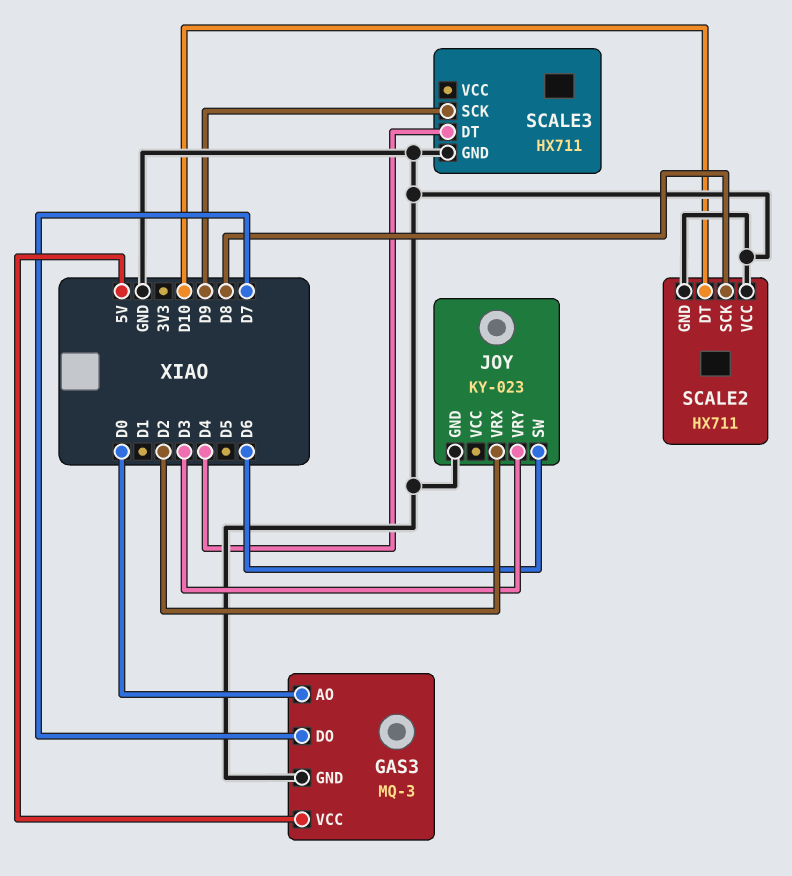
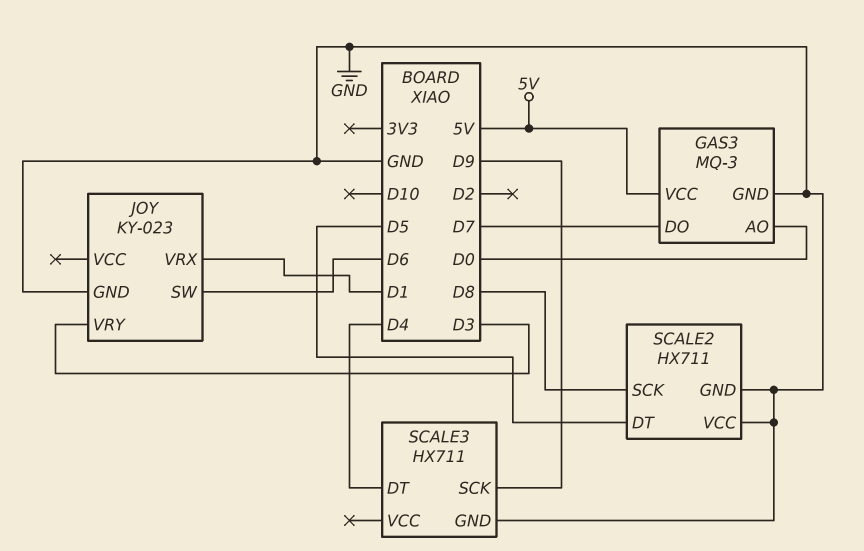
JOY pin VRX: D2 -> D1
SCALE2 pin DT: D10 -> D5

